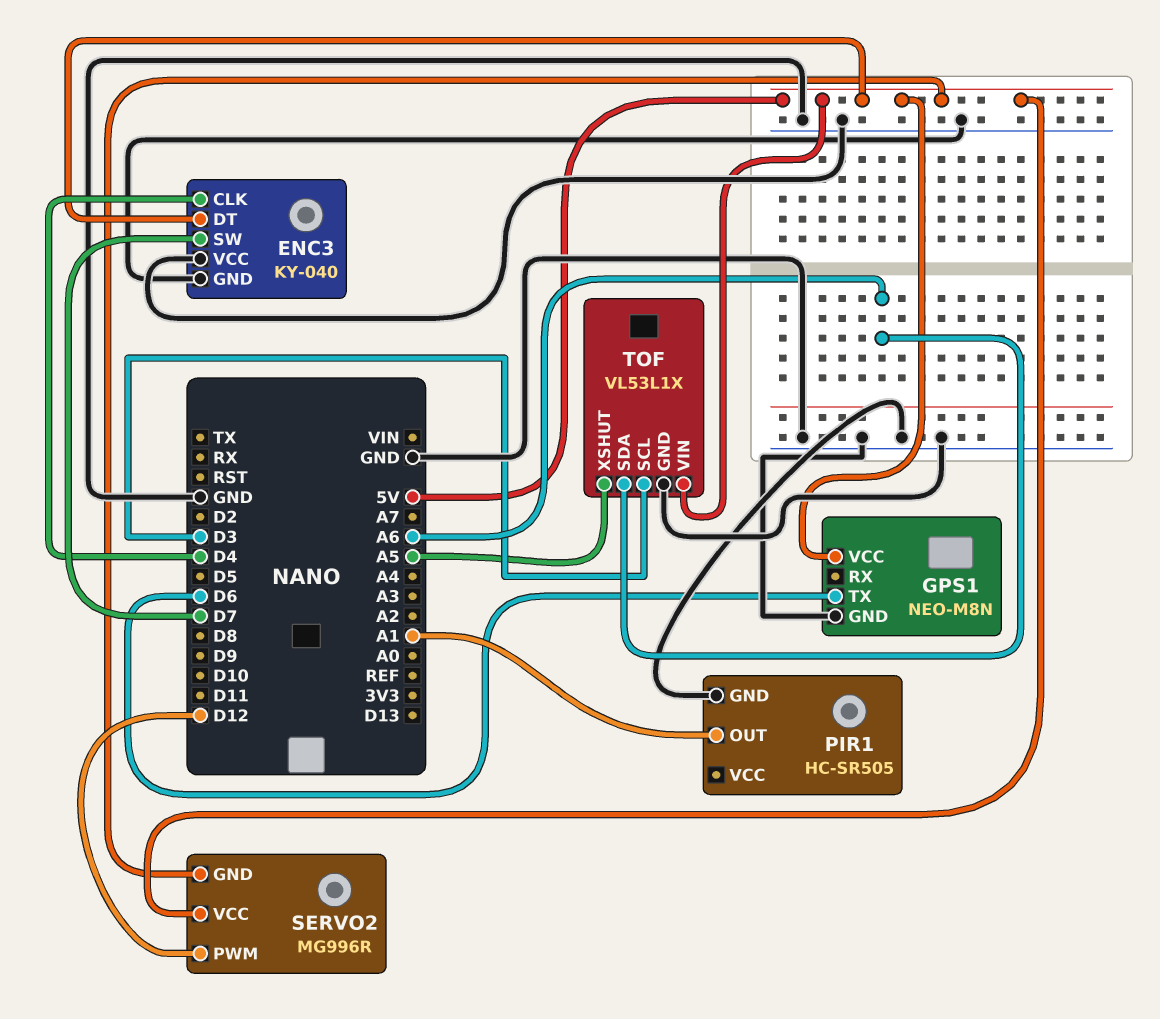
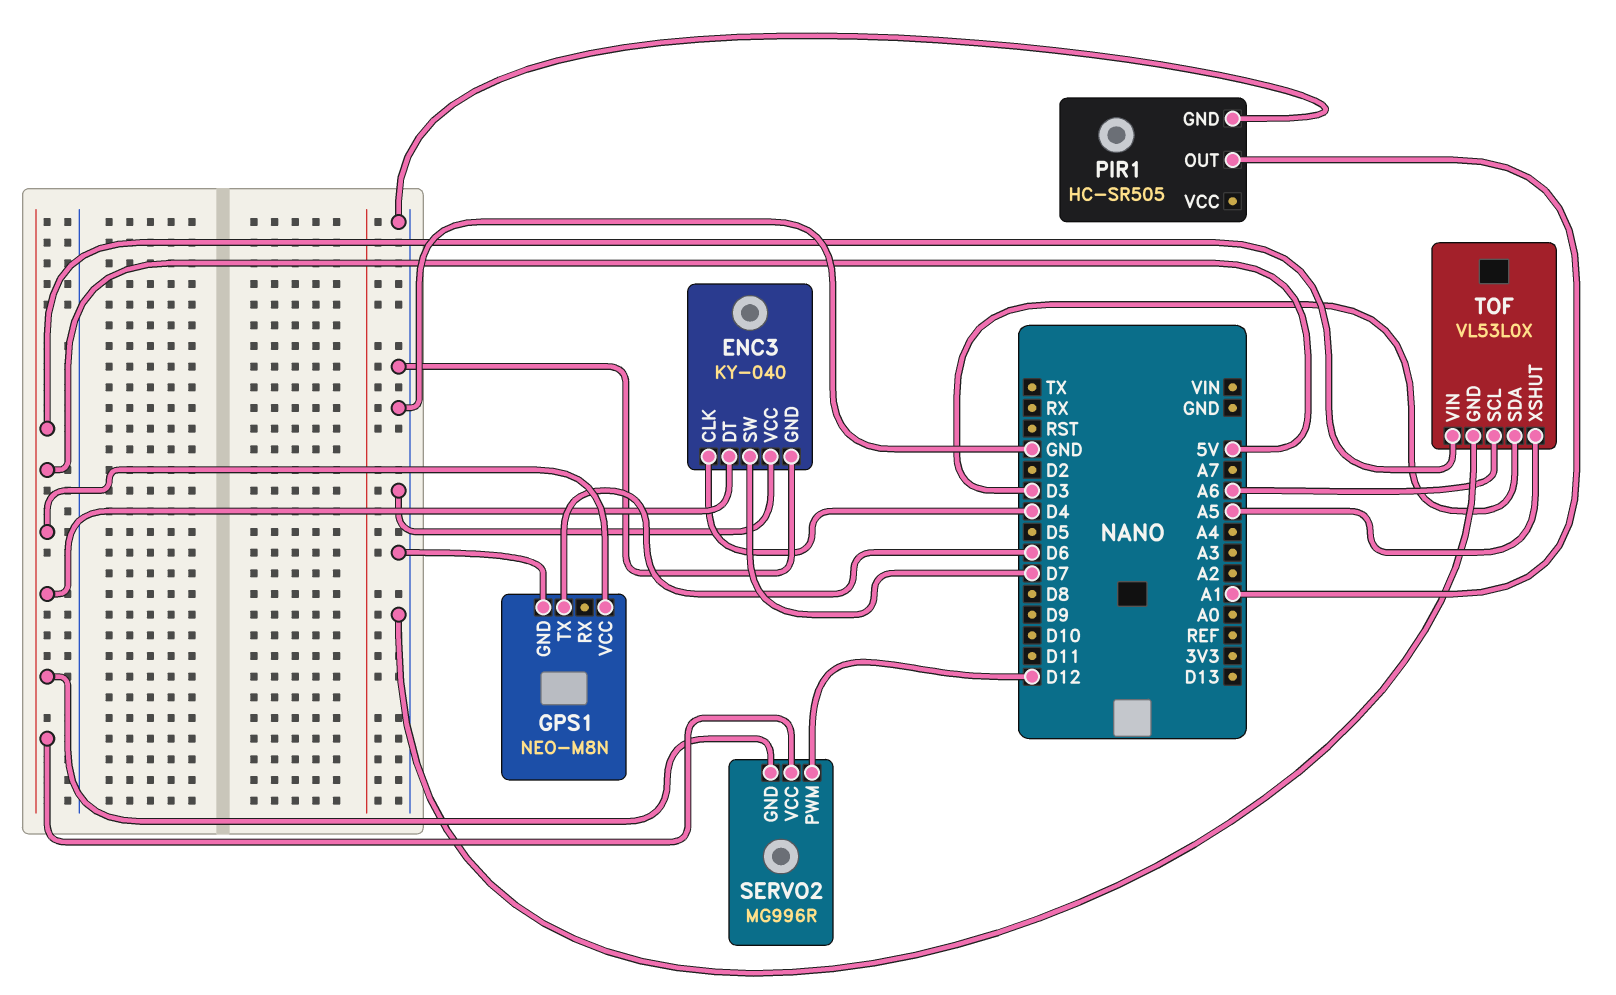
TOF: VL53L1X -> VL53L0X
TOF pin SCL: D3 -> A6
TOF pin SDA: A6 -> D3

